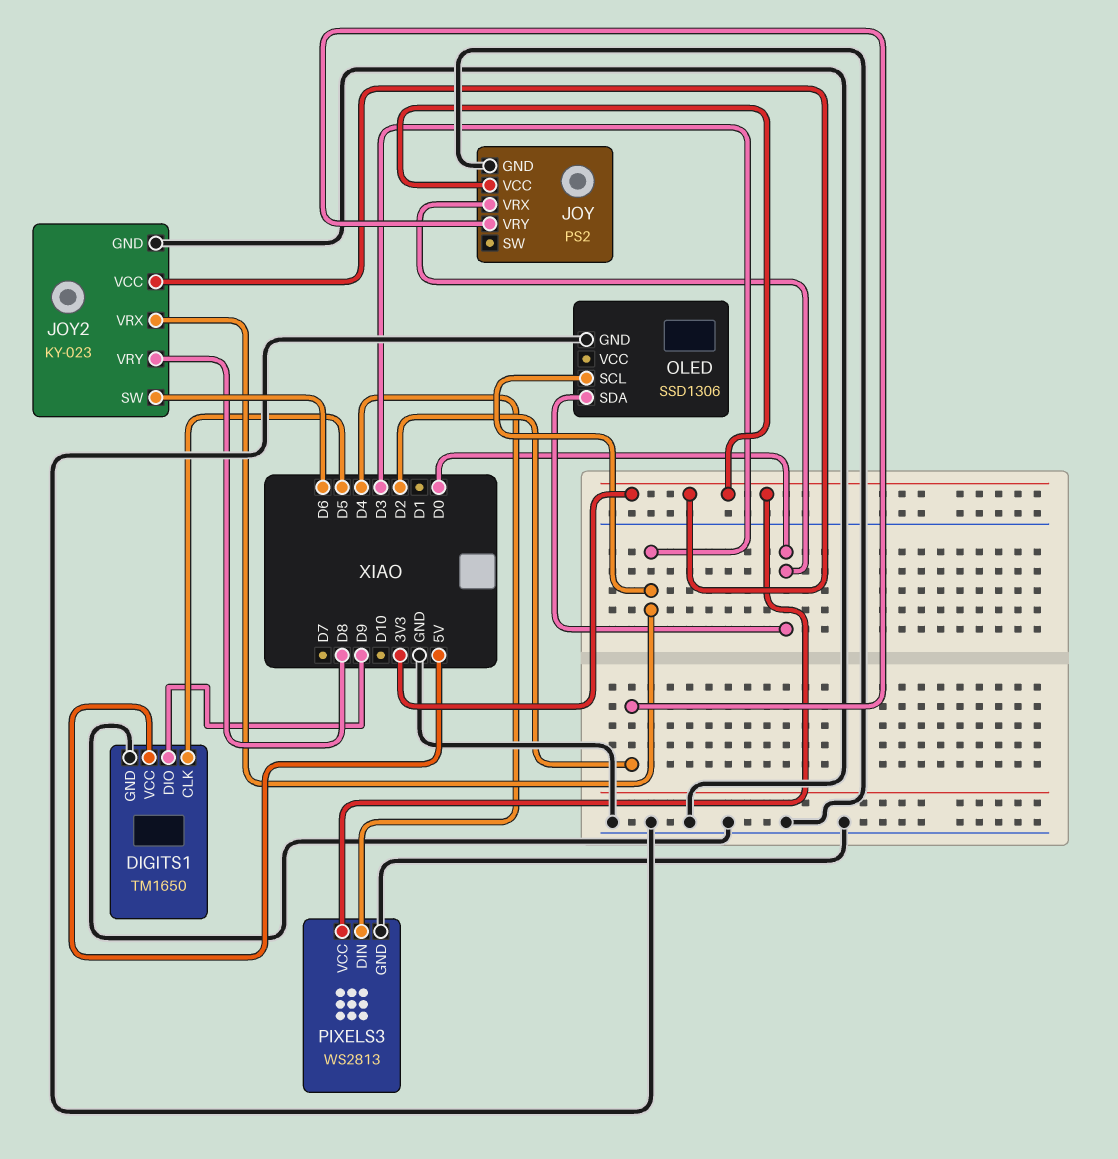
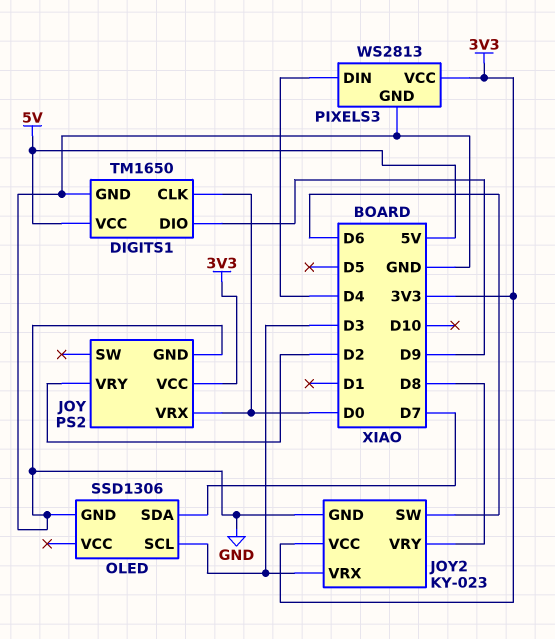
DIGITS1 pin CLK: D5 -> D0
OLED pin SDA: D0 -> D7

